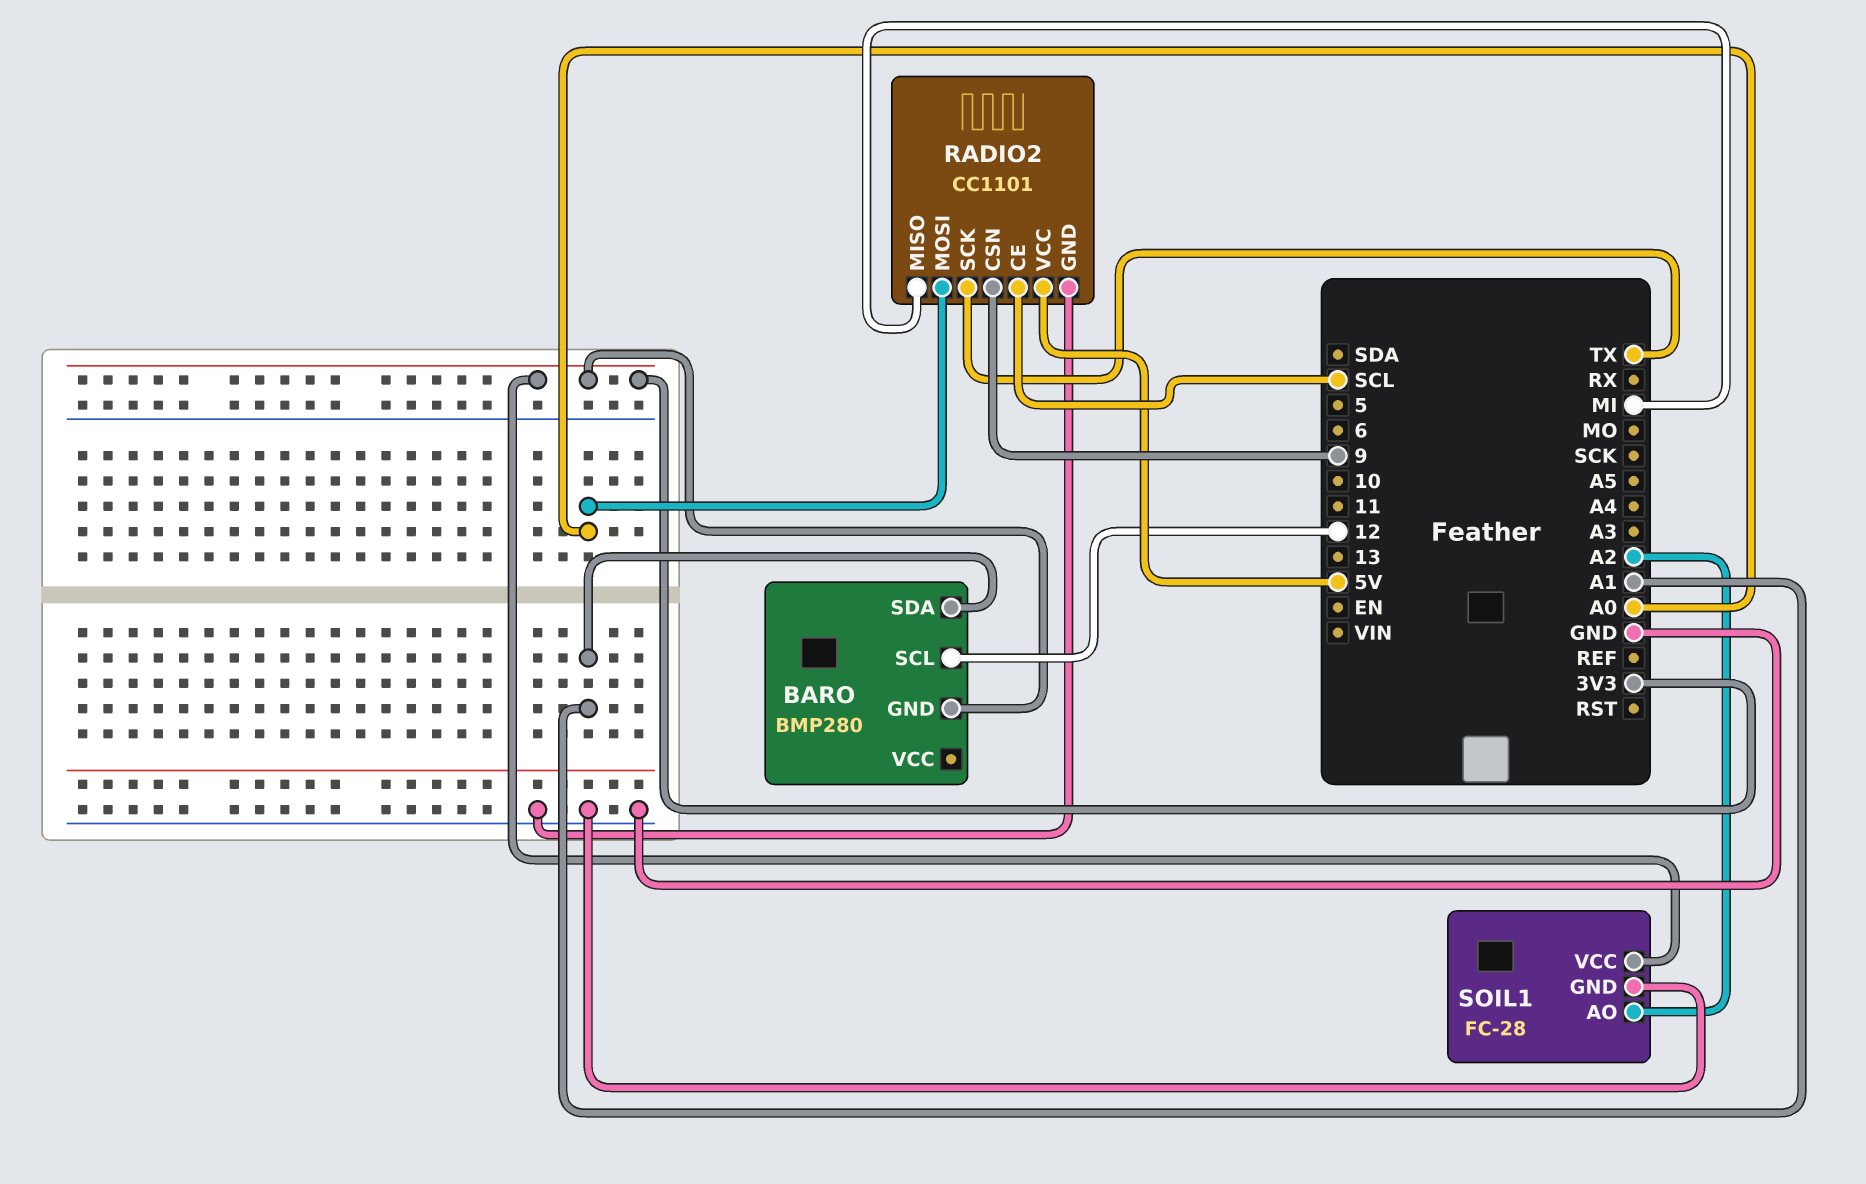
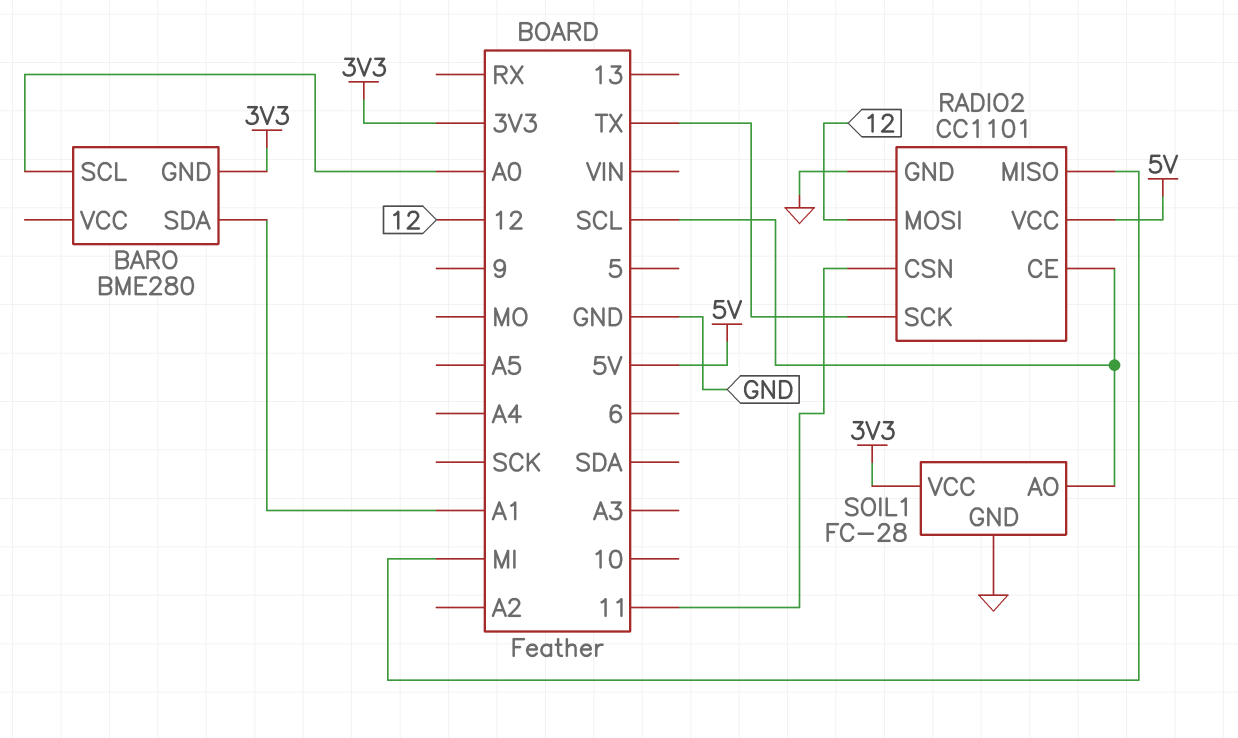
BARO: BMP280 -> BME280
BARO pin SCL: 12 -> A0
RADIO2 pin CSN: 9 -> 11
RADIO2 pin MOSI: A0 -> 12
SOIL1 pin AO: A2 -> SCL

